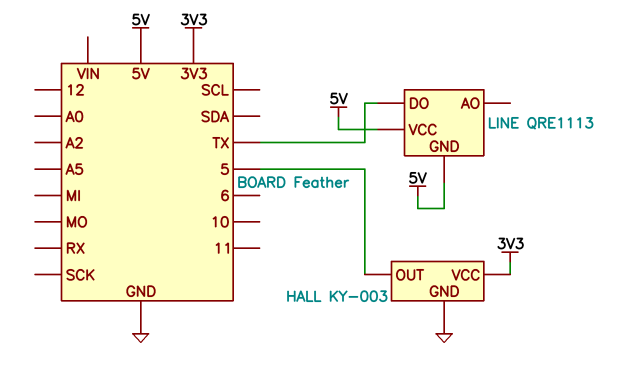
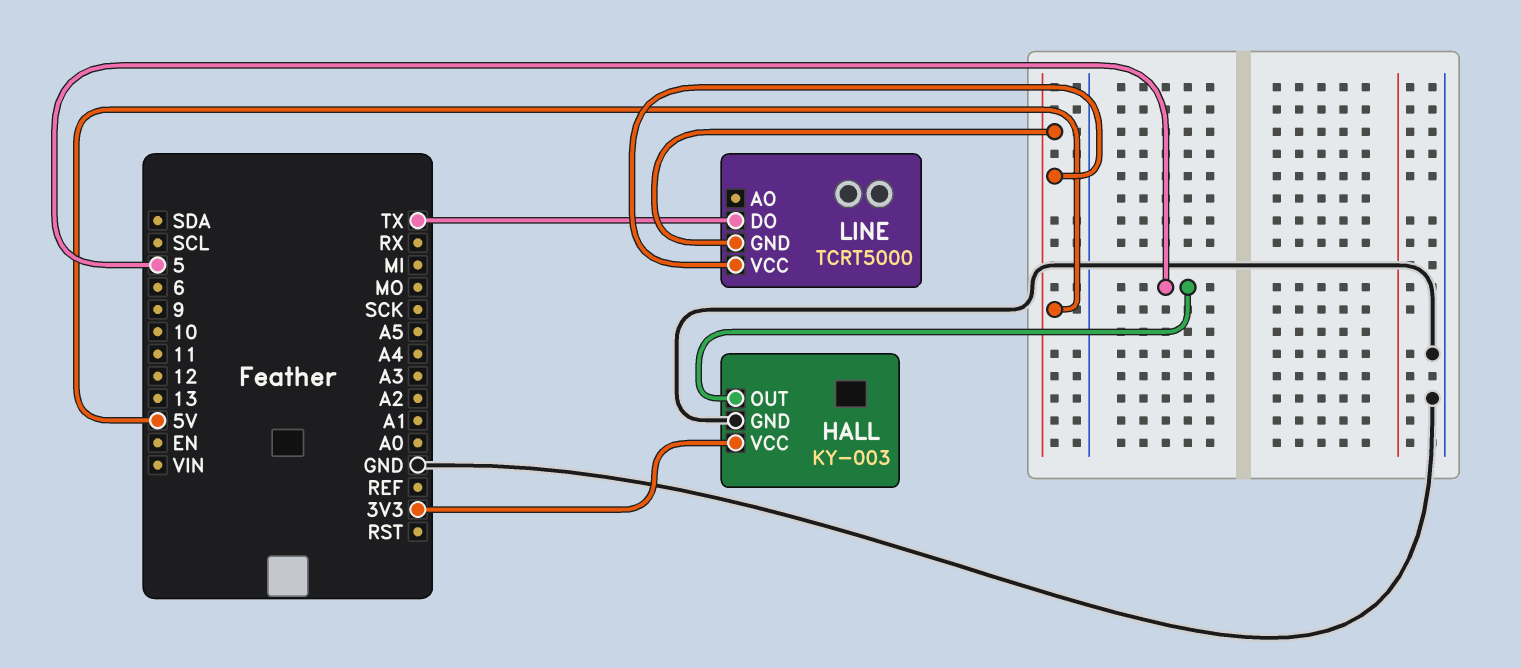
LINE: QRE1113 -> TCRT5000

